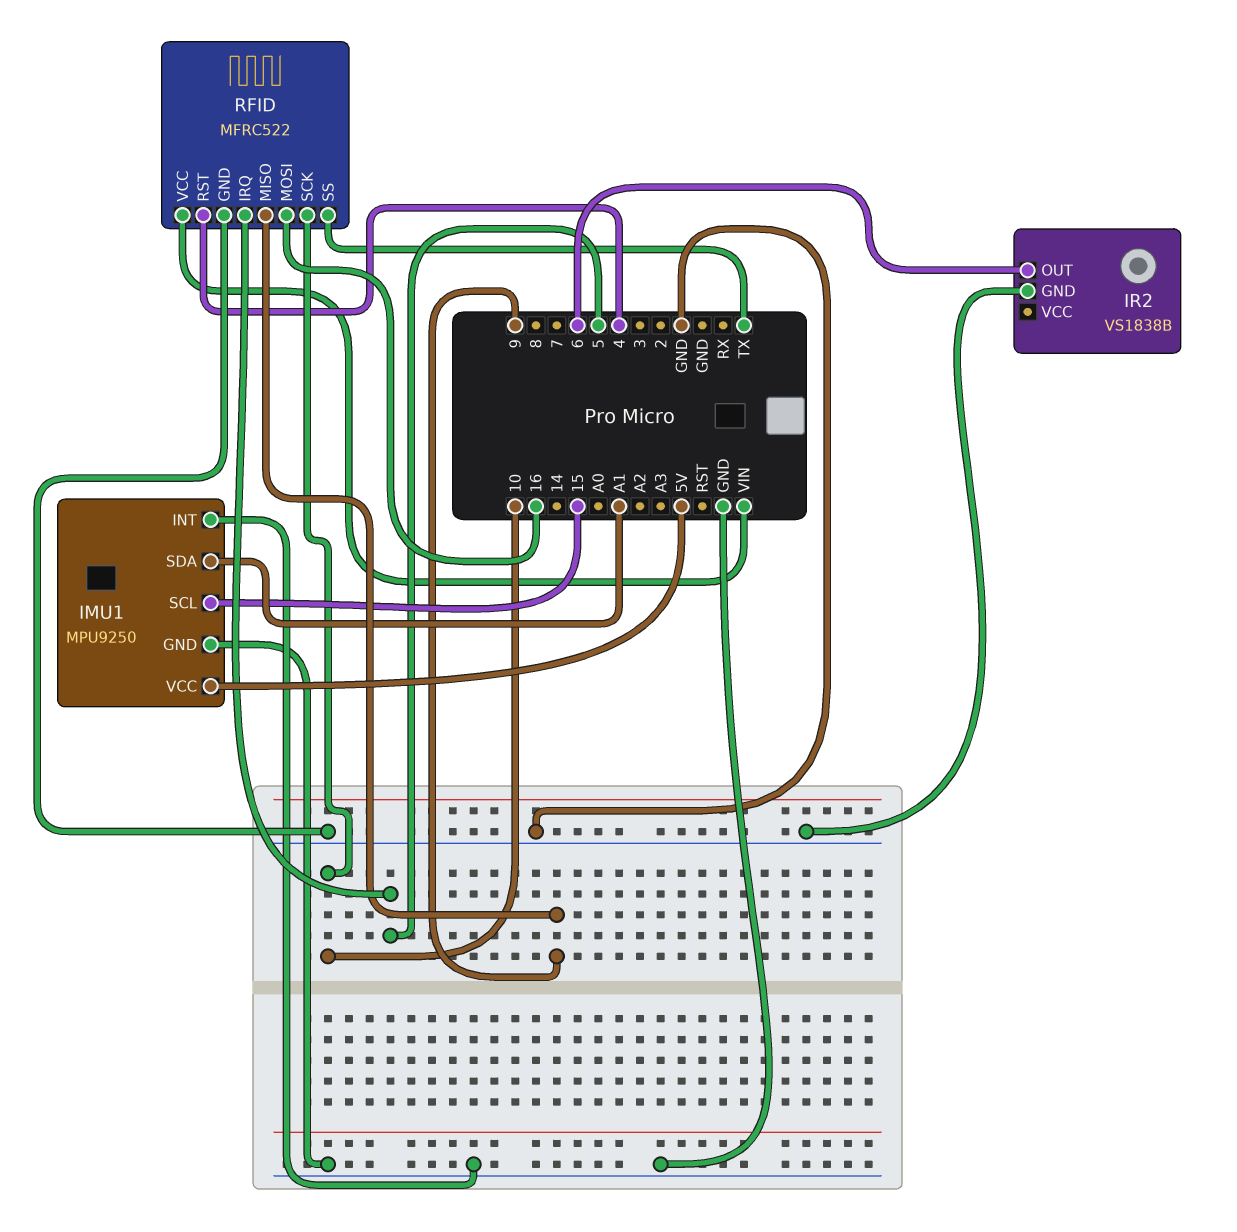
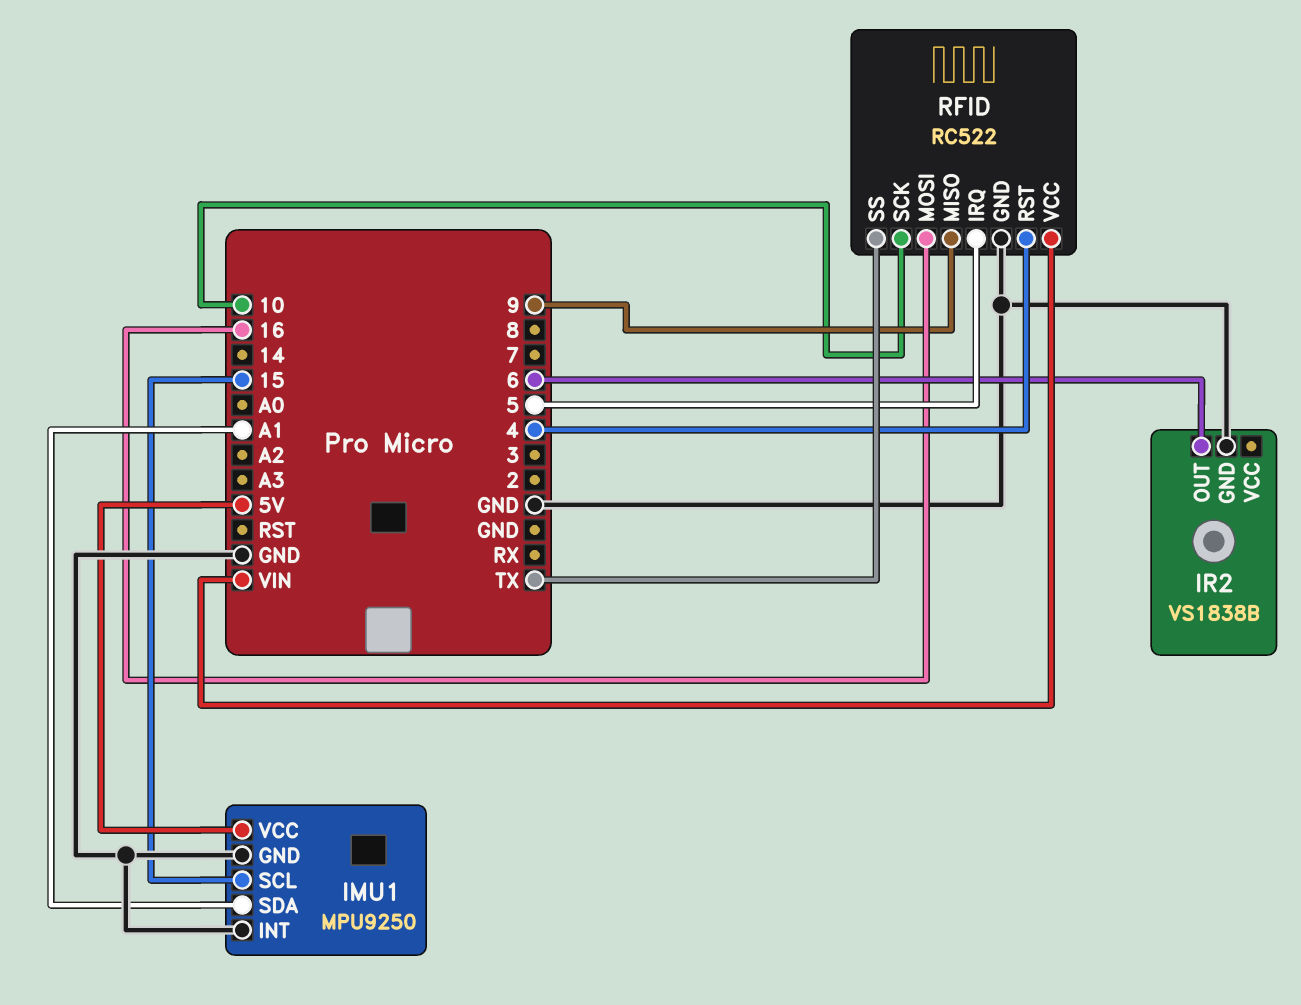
RFID: MFRC522 -> RC522

